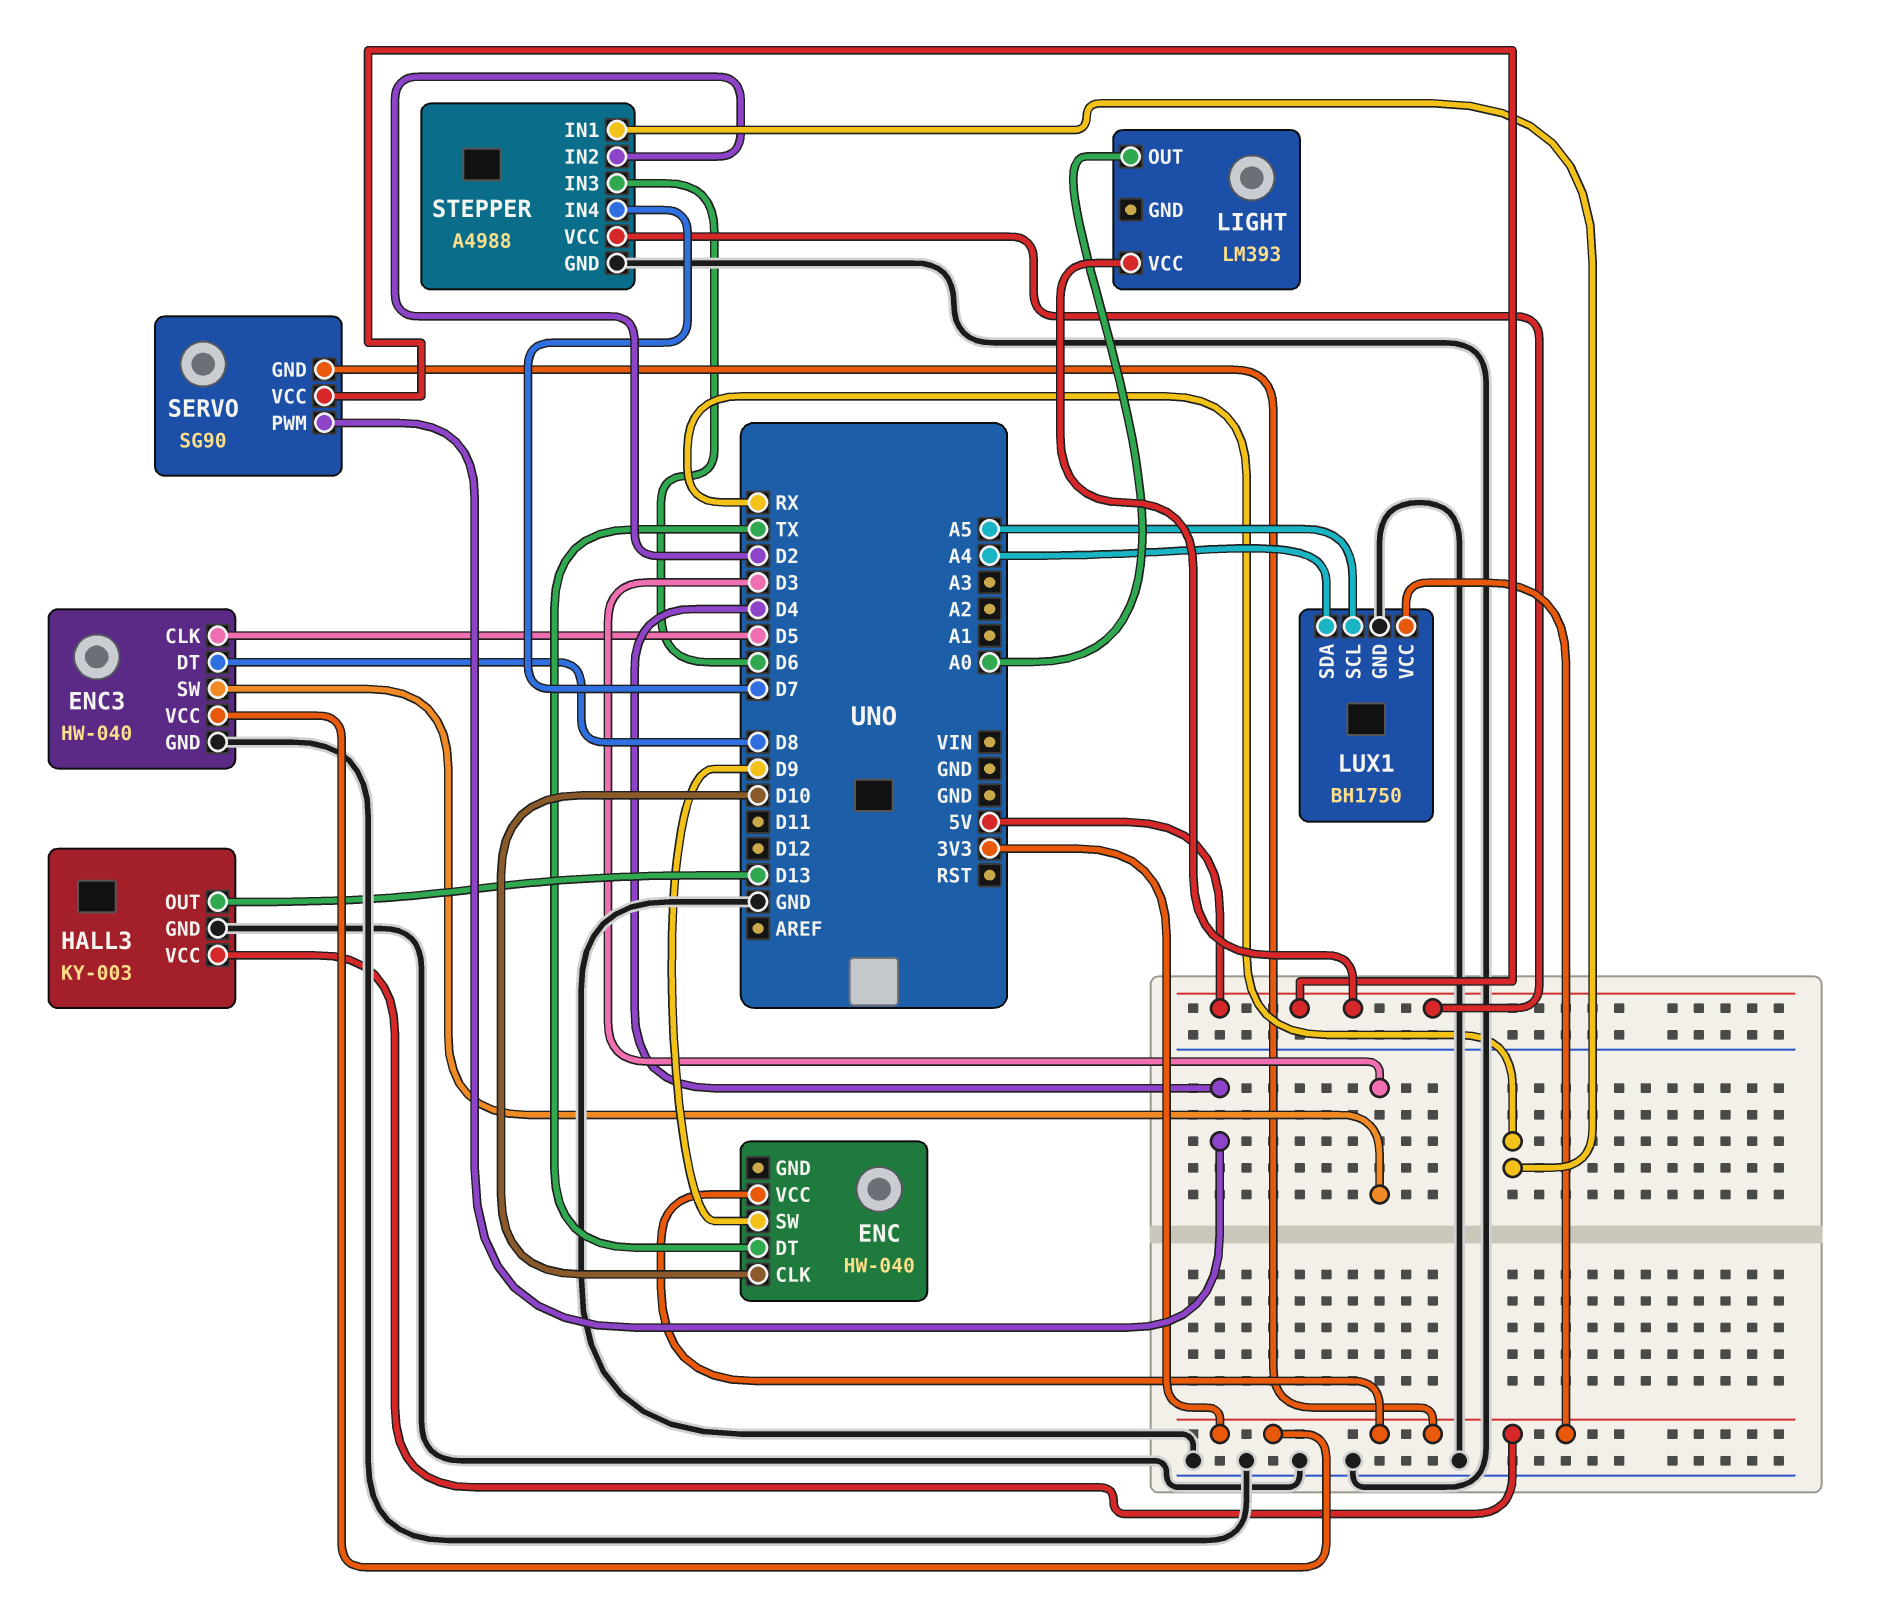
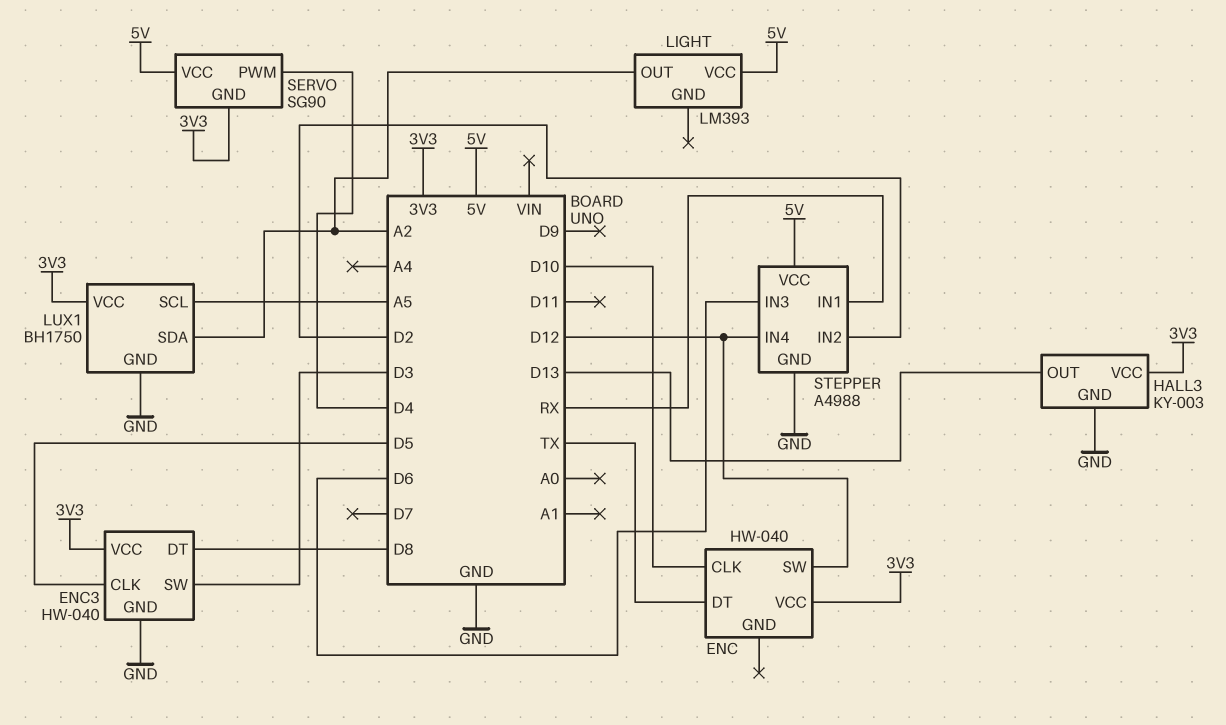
ENC pin SW: D9 -> D12
LIGHT pin OUT: A0 -> A2
LUX1 pin SDA: A4 -> A2
STEPPER pin IN4: D7 -> D12

